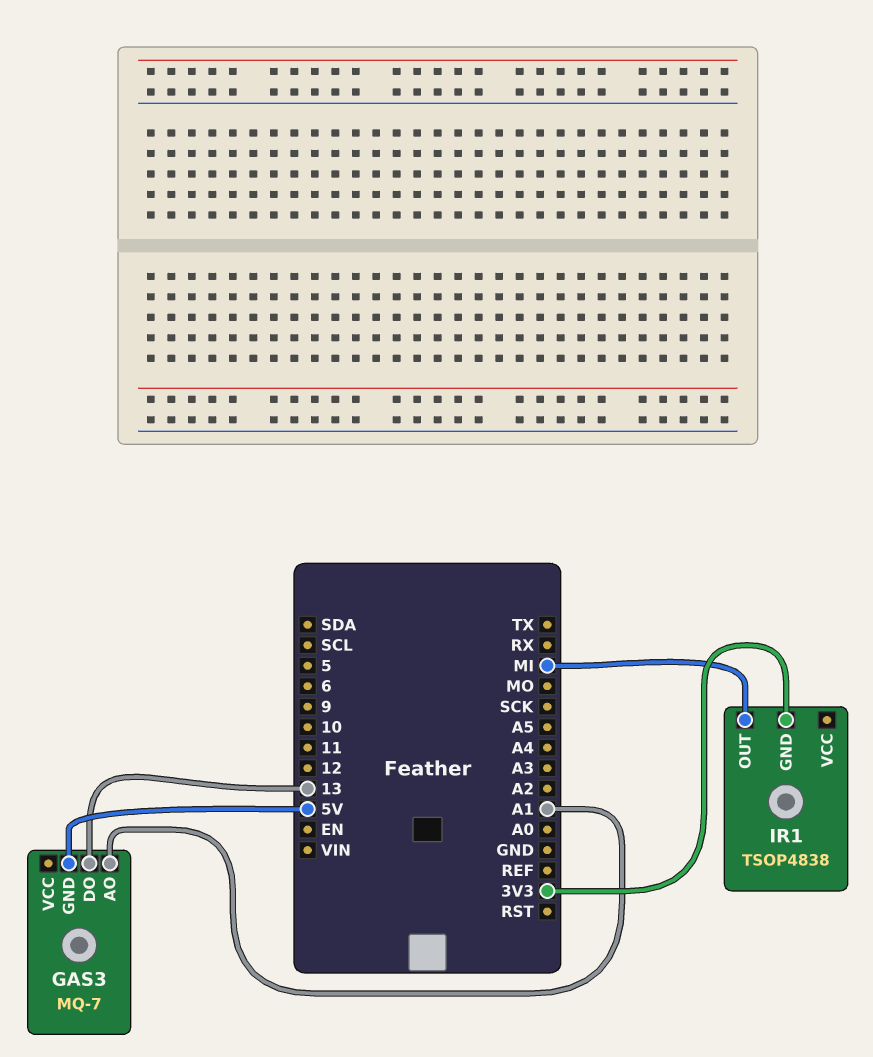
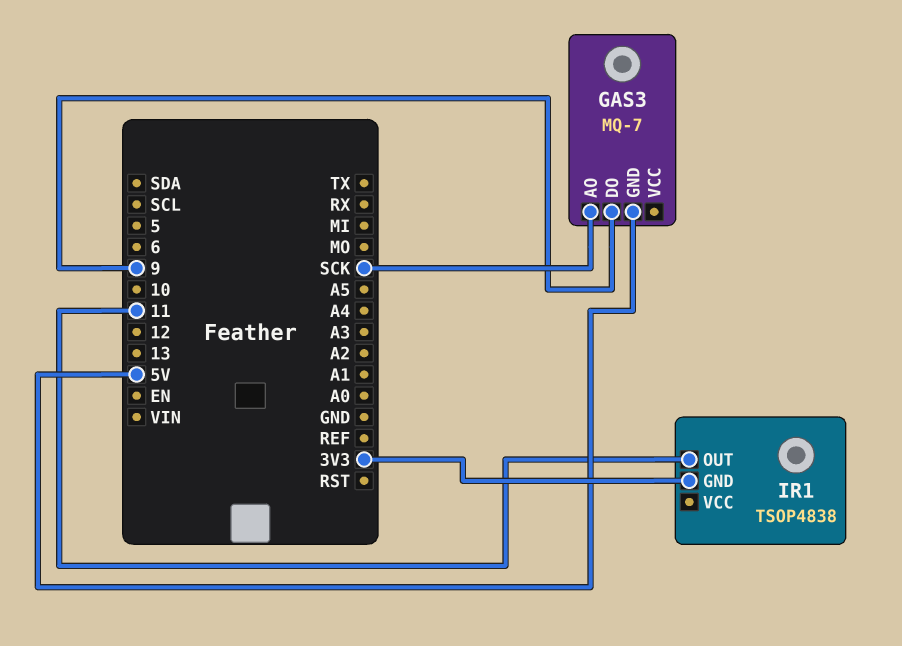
GAS3 pin AO: A1 -> SCK
GAS3 pin DO: 13 -> 9
IR1 pin OUT: MI -> 11

